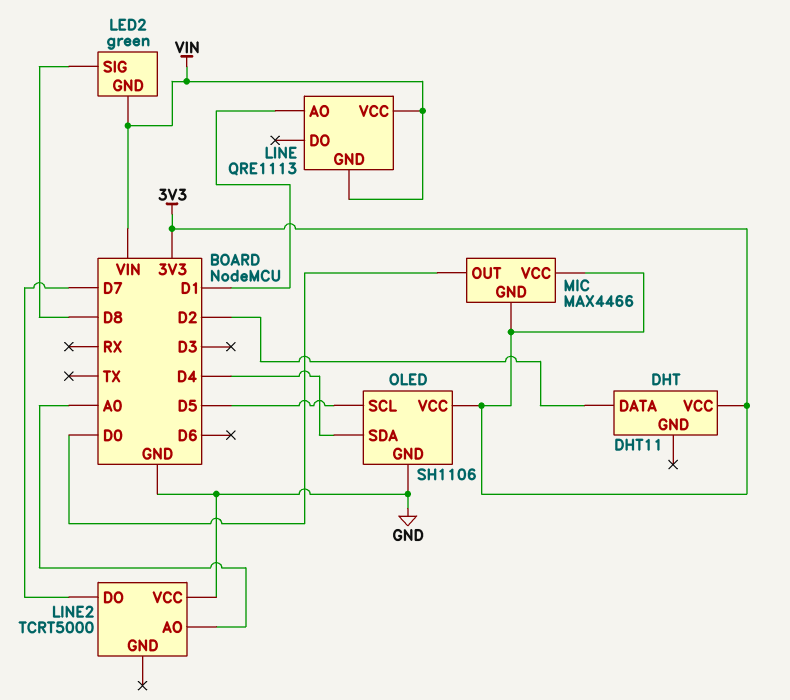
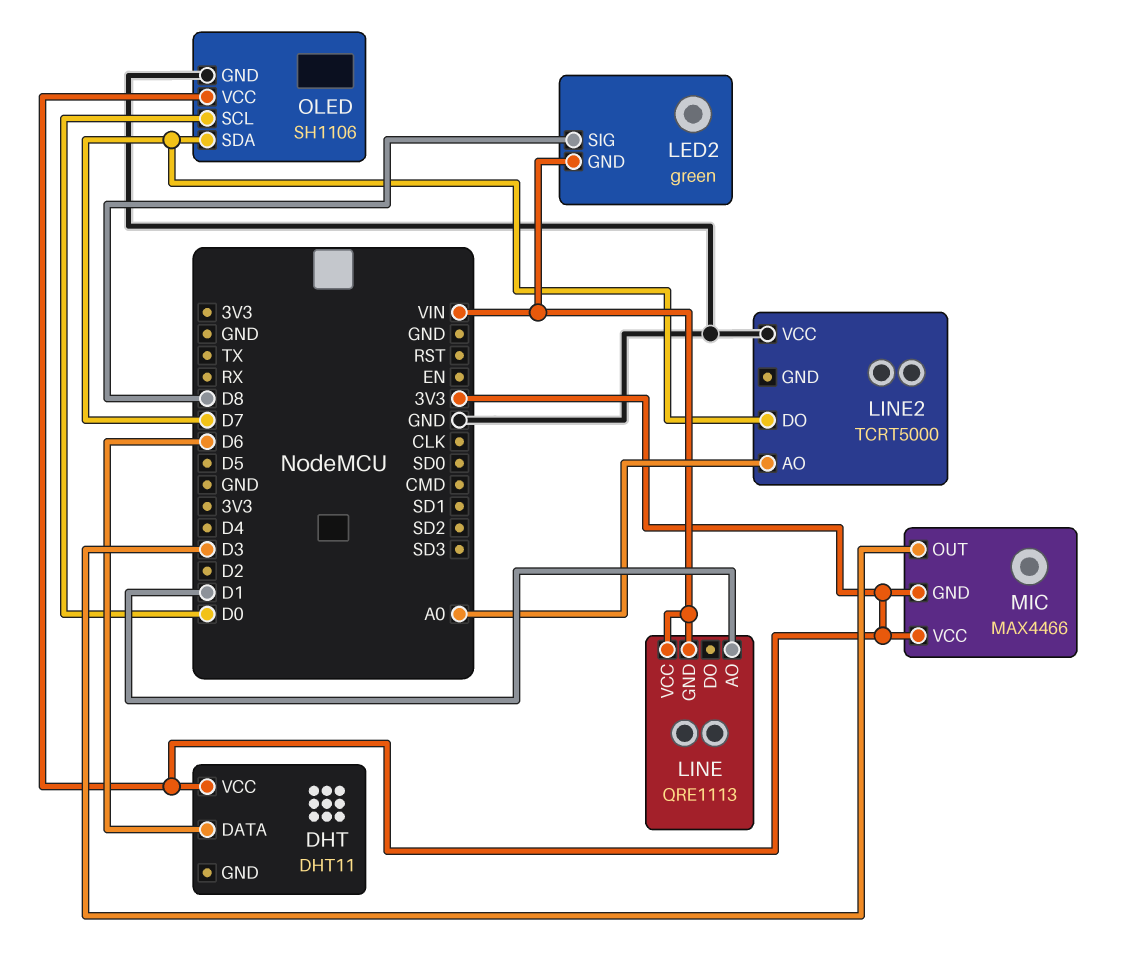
DHT pin DATA: D2 -> D6
MIC pin OUT: D0 -> D3
OLED pin SCL: D5 -> D0
OLED pin SDA: D4 -> D7

